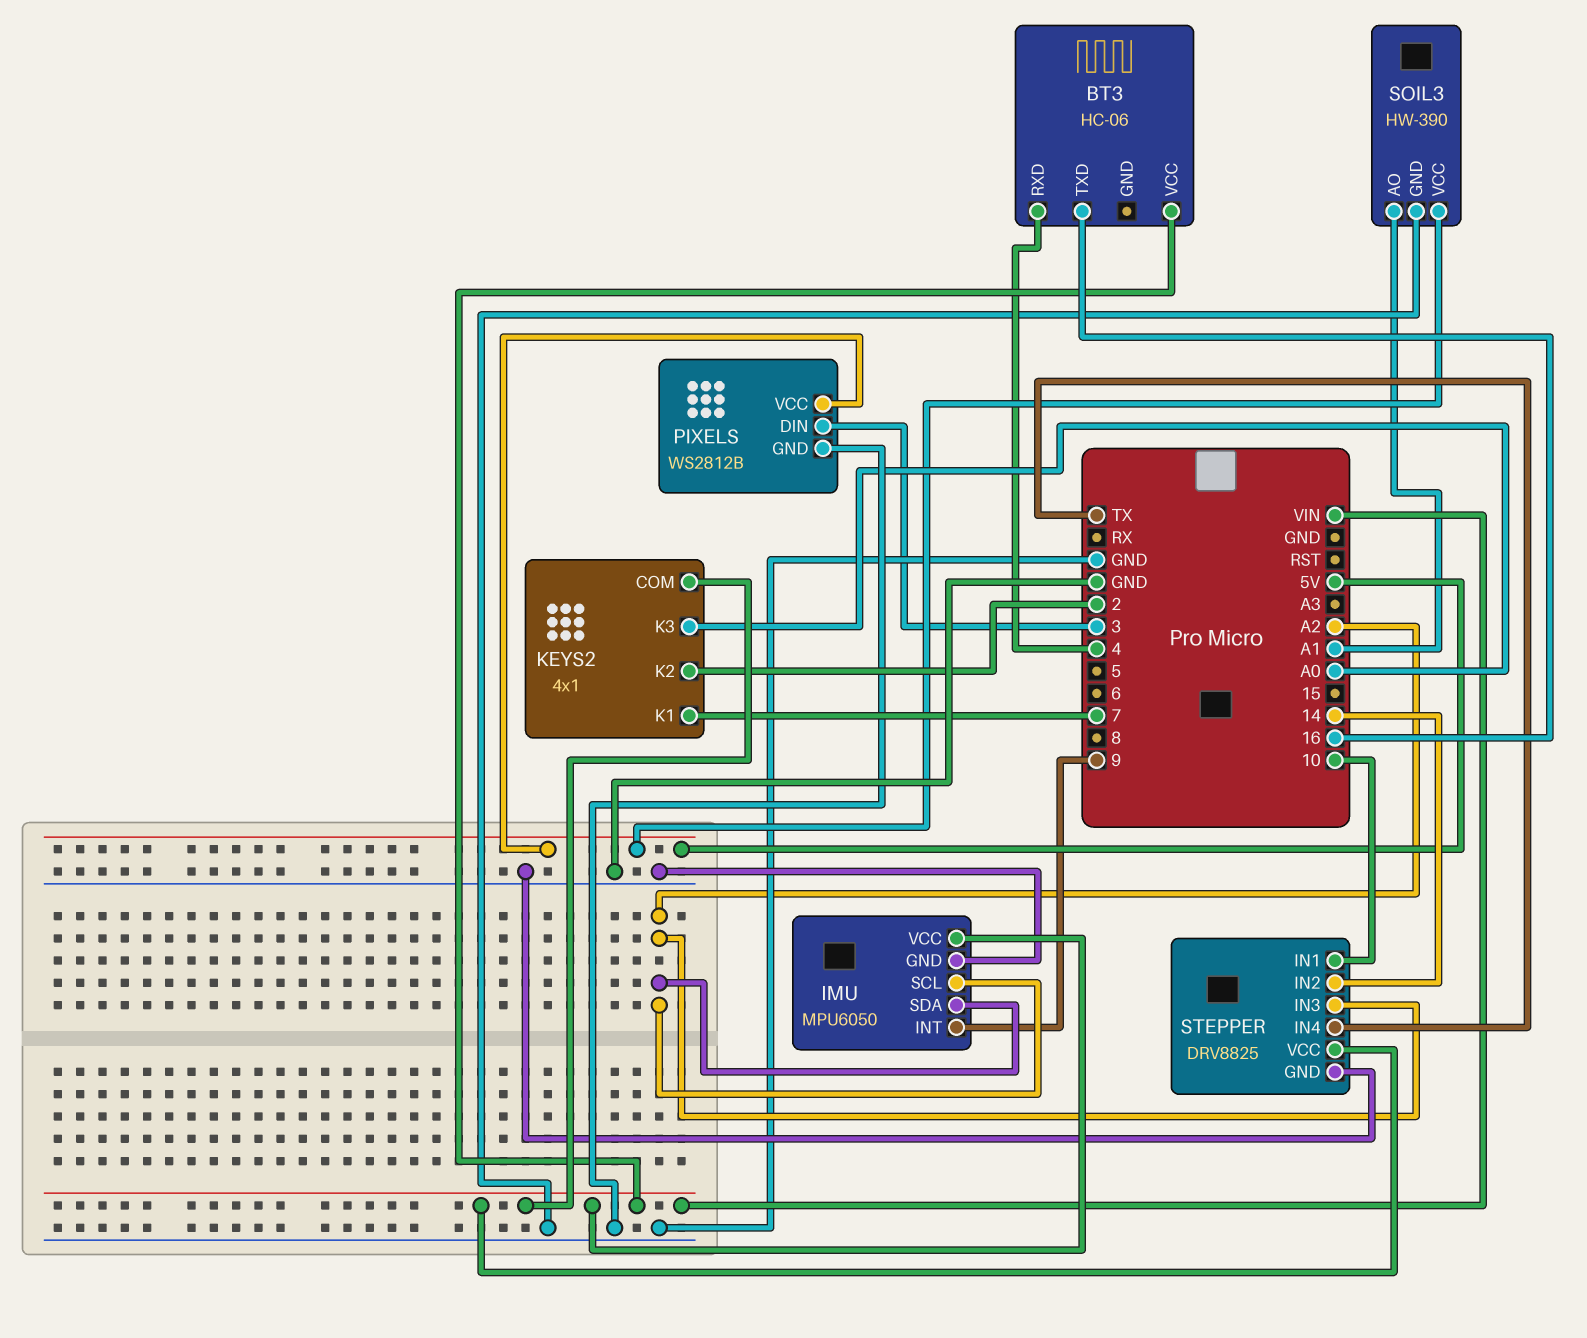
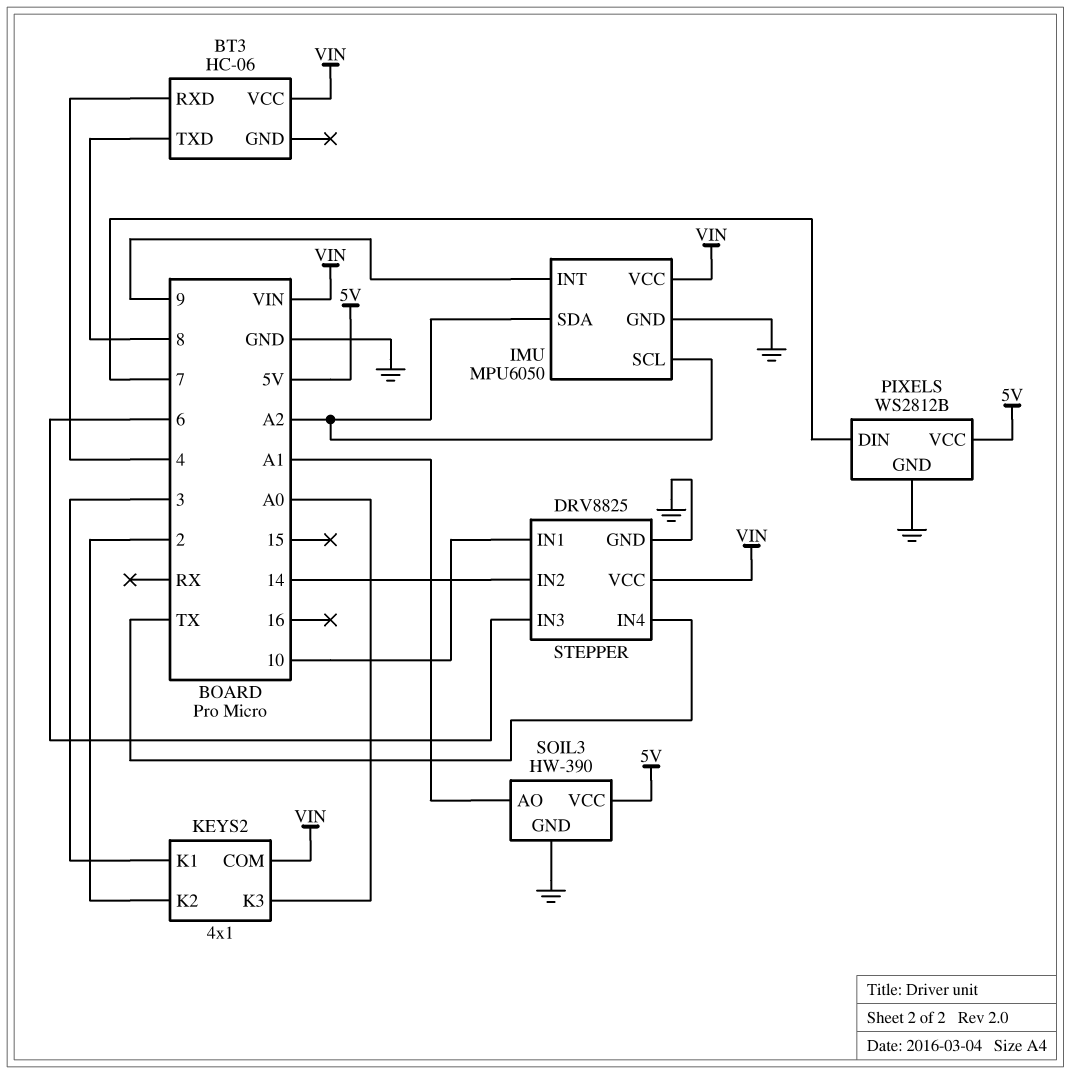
BT3 pin TXD: 16 -> 8
KEYS2 pin K1: 7 -> 3
PIXELS pin DIN: 3 -> 7
STEPPER pin IN3: A2 -> 6

